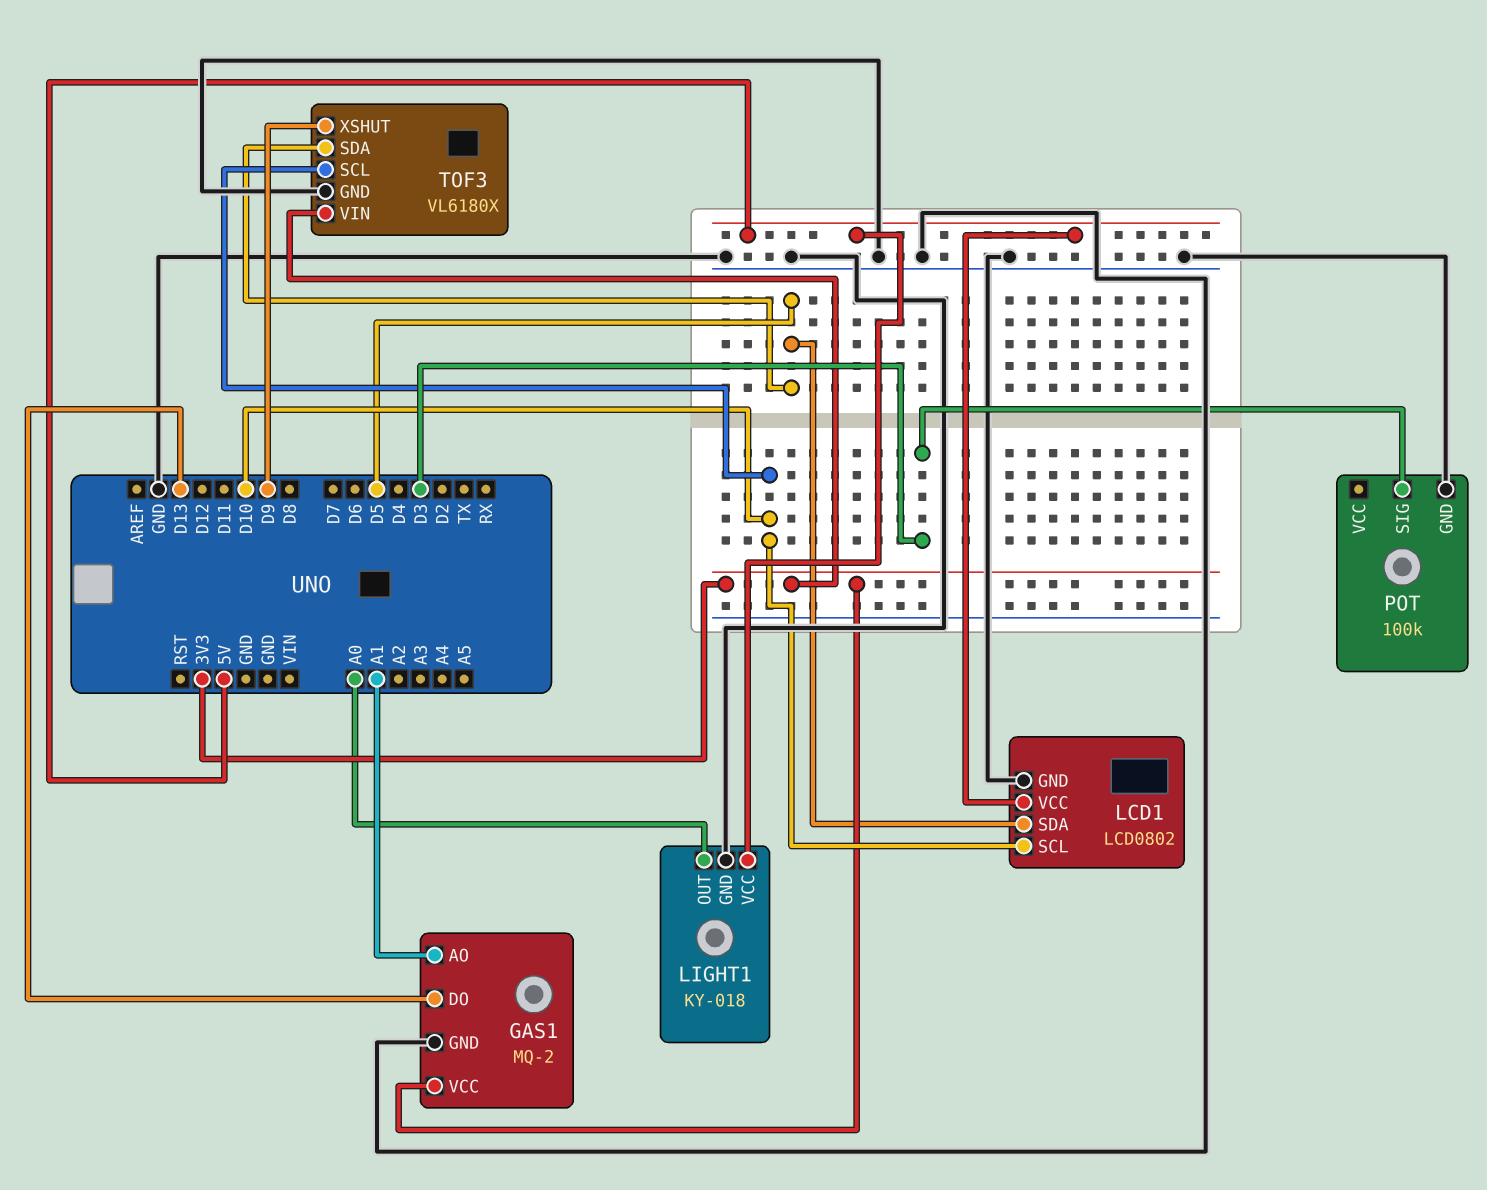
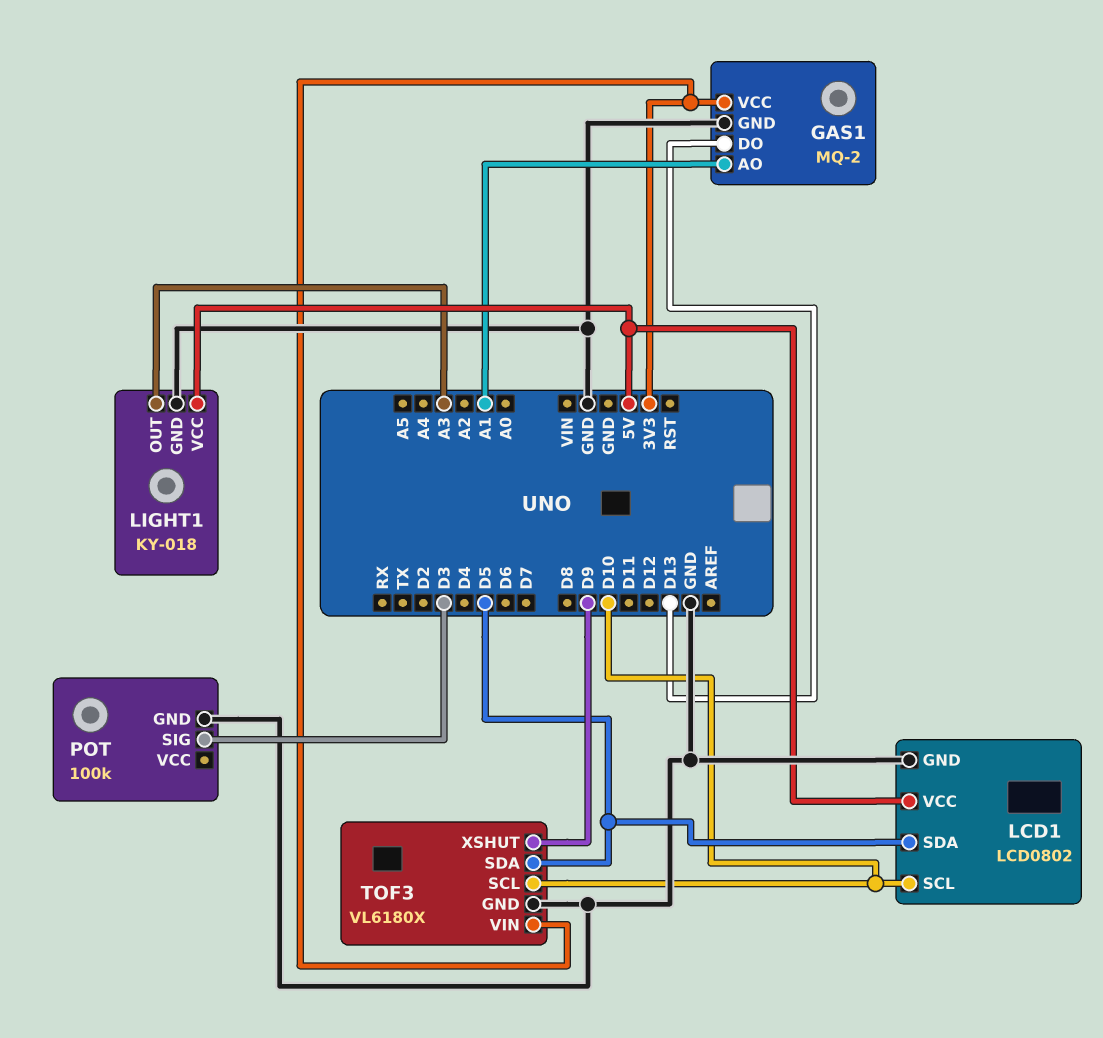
LIGHT1 pin OUT: A0 -> A3

